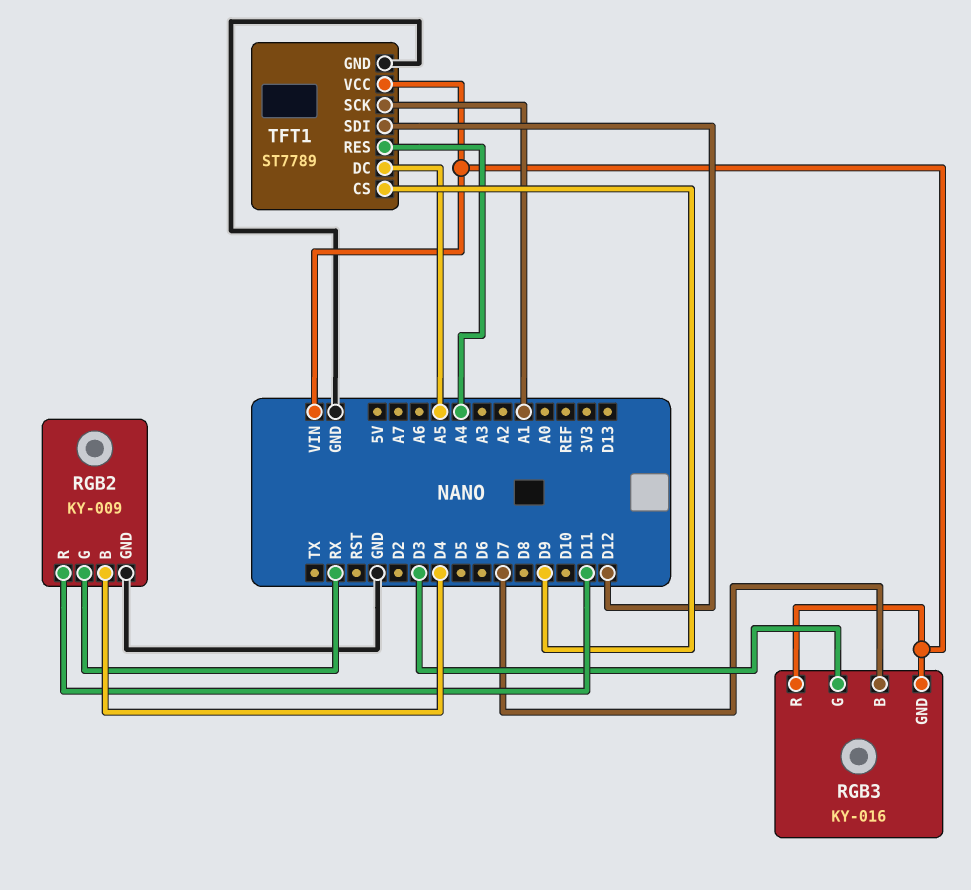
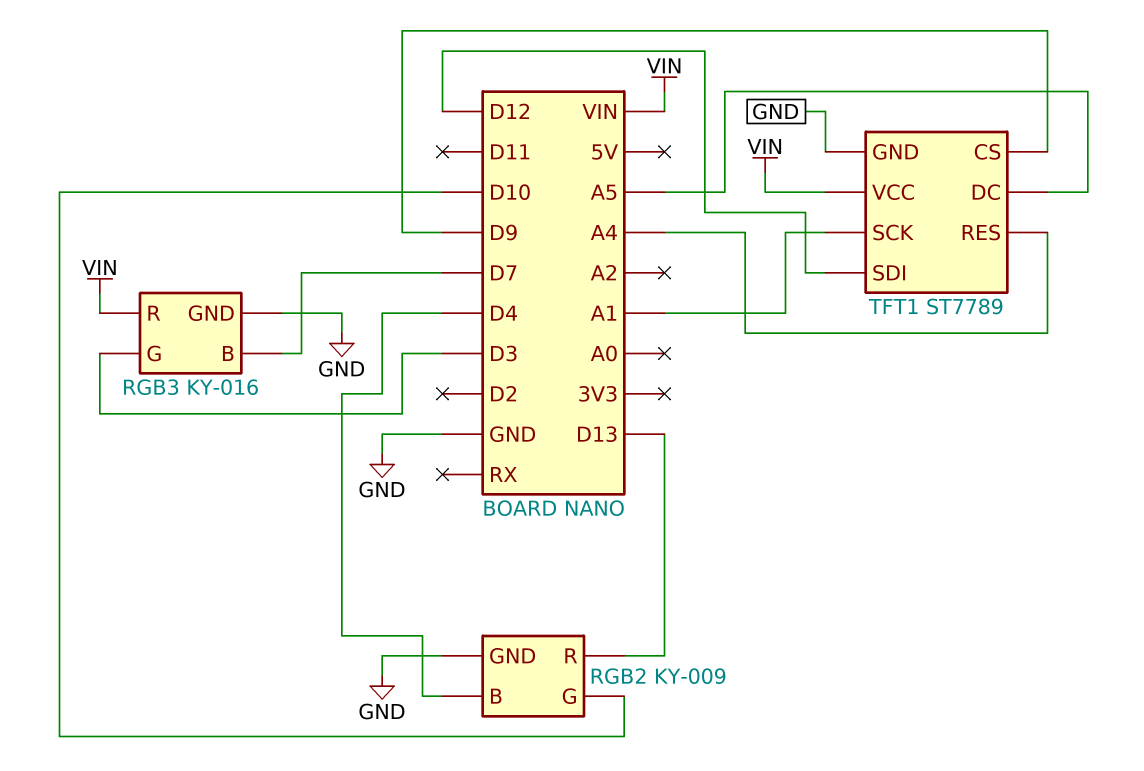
RGB2 pin G: RX -> D10
RGB2 pin R: D11 -> D13
RGB3 pin GND: VIN -> GND

